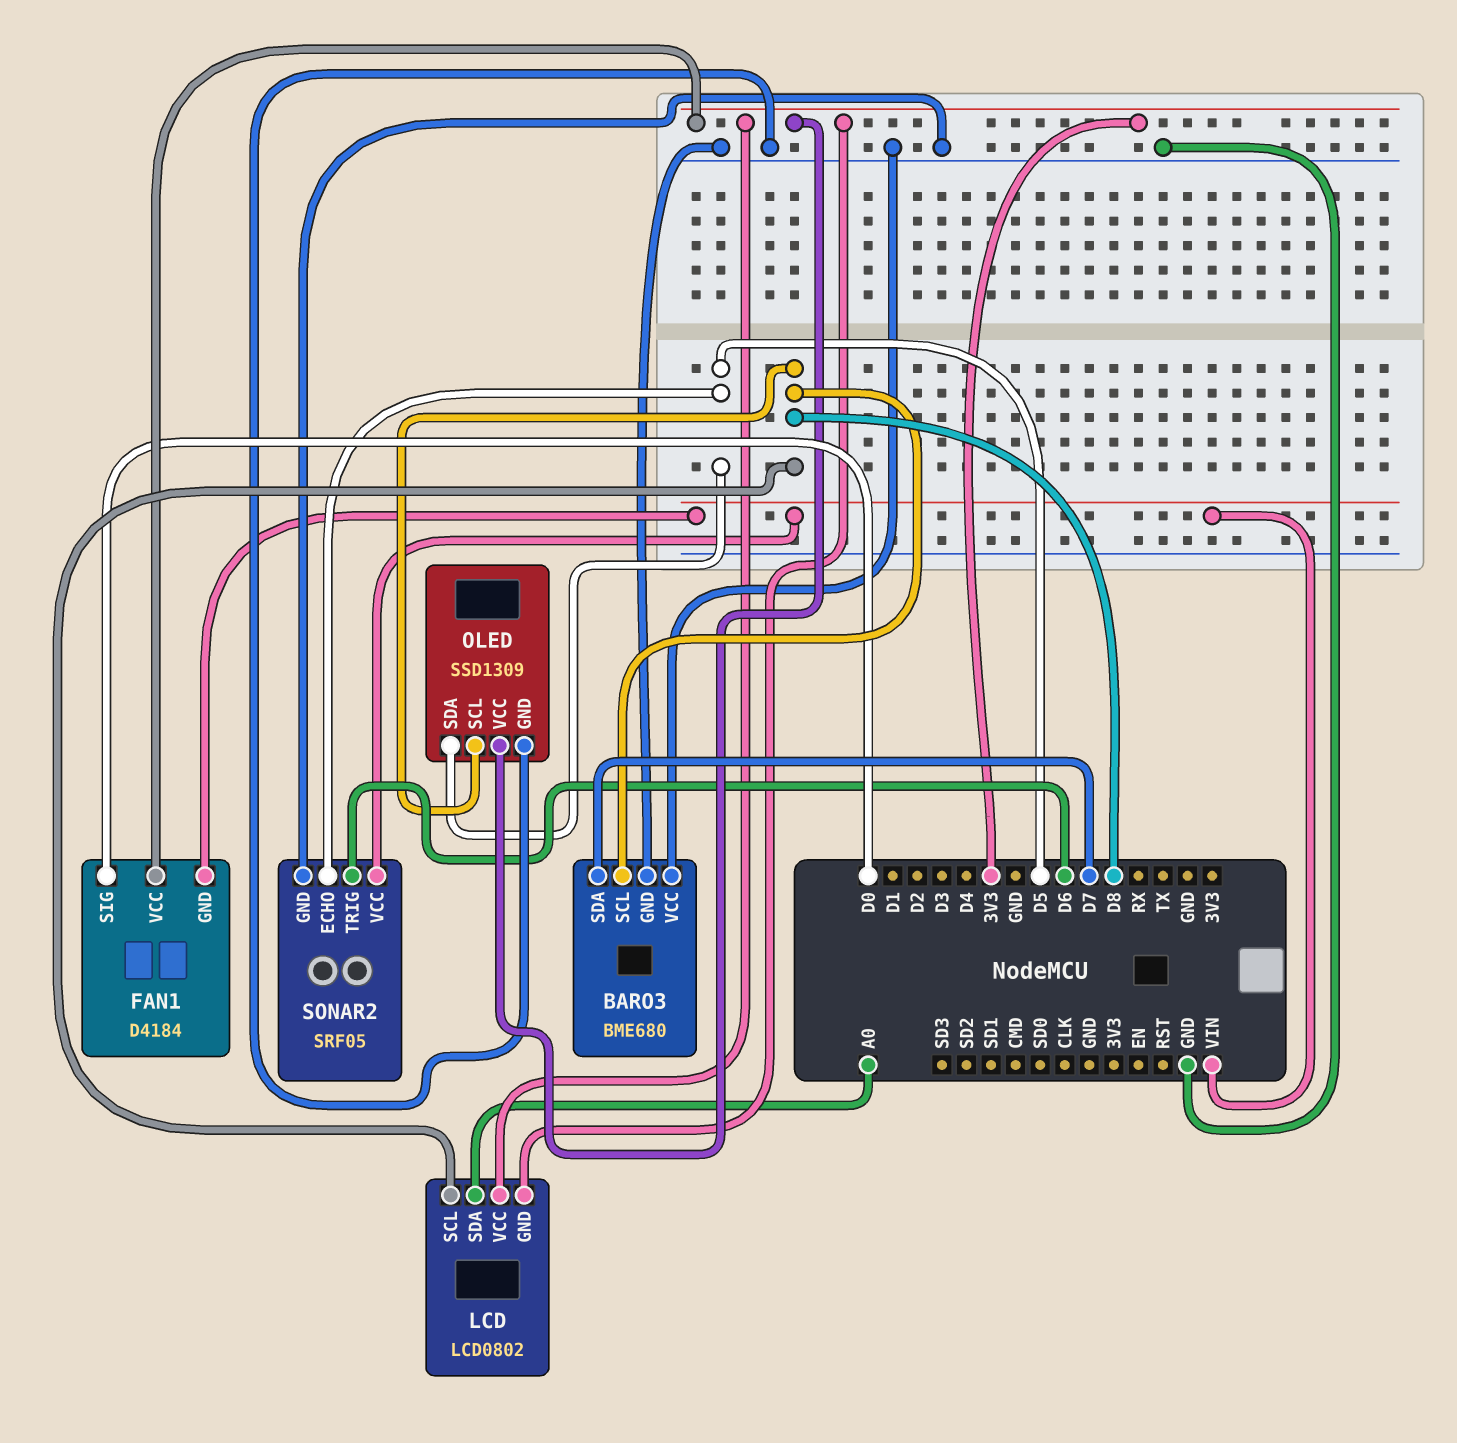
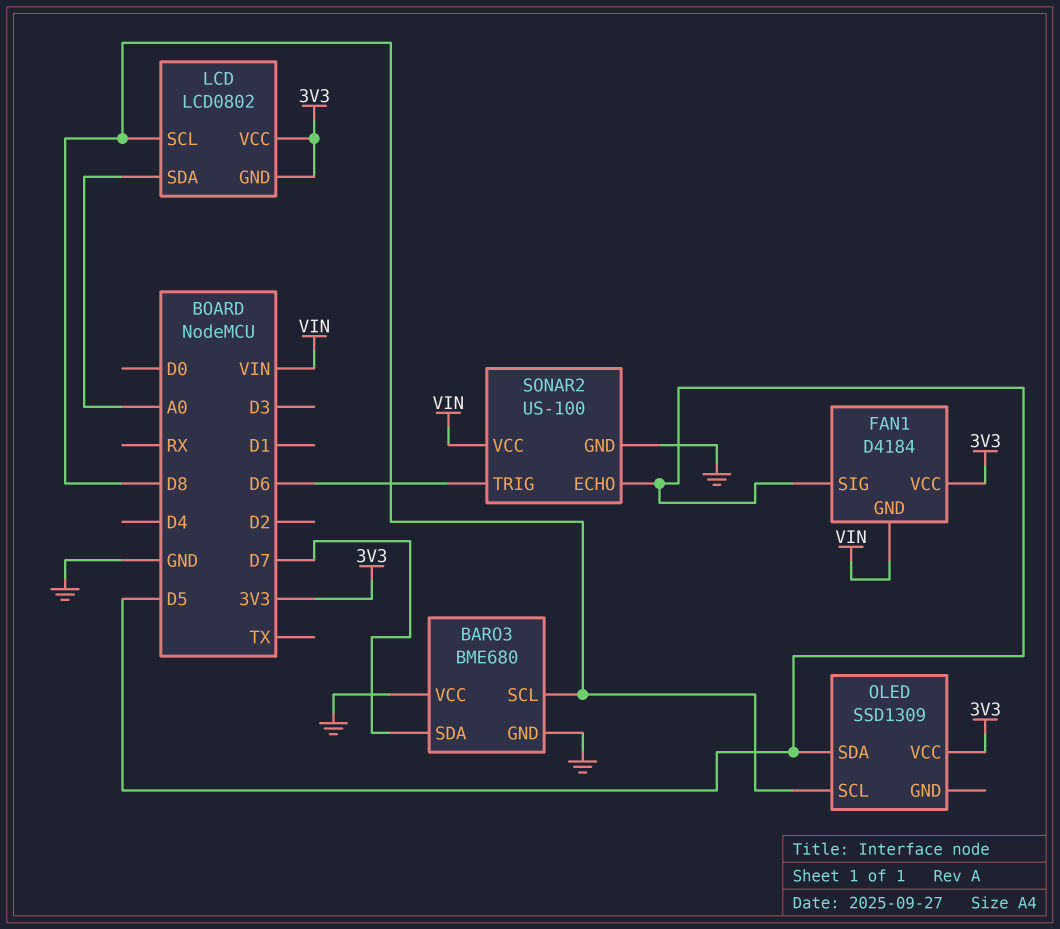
FAN1 pin SIG: D0 -> D5
OLED pin GND: GND -> none
SONAR2: SRF05 -> US-100

